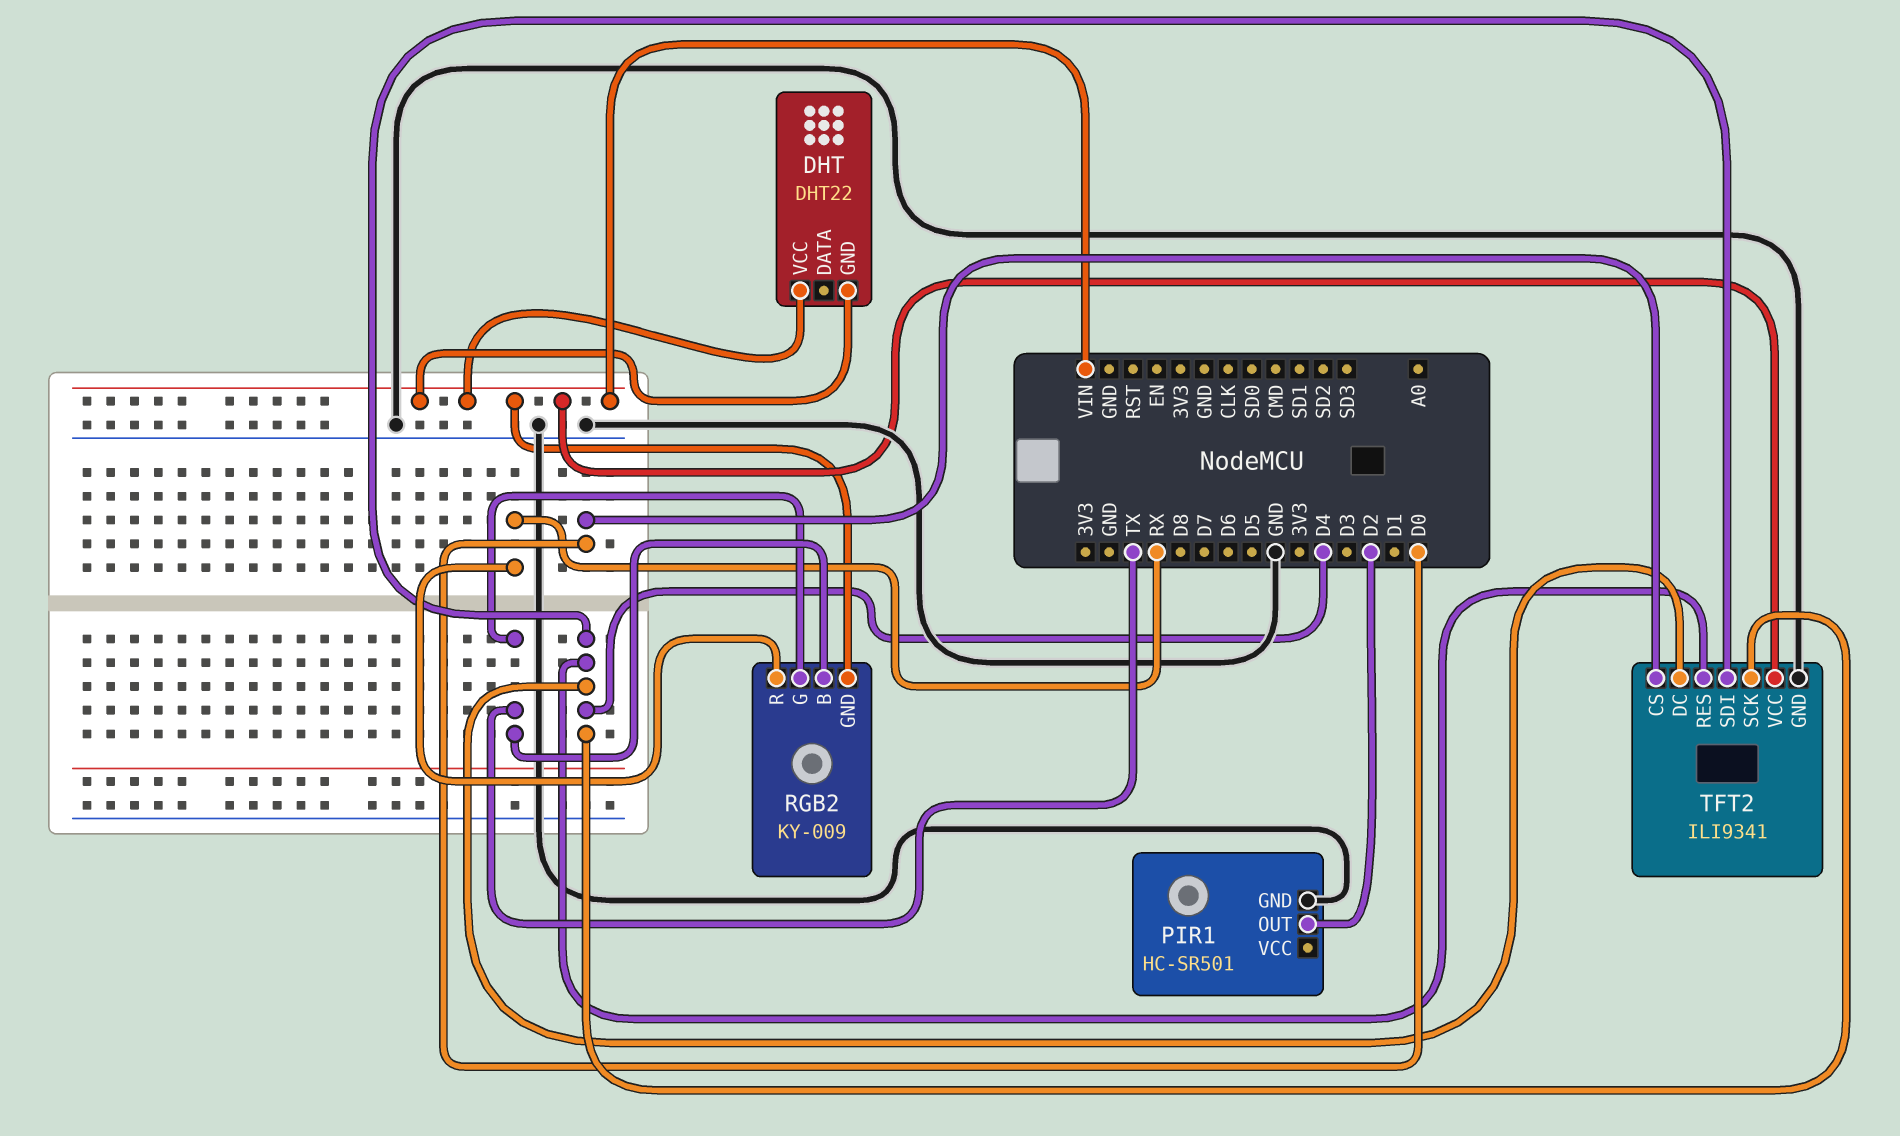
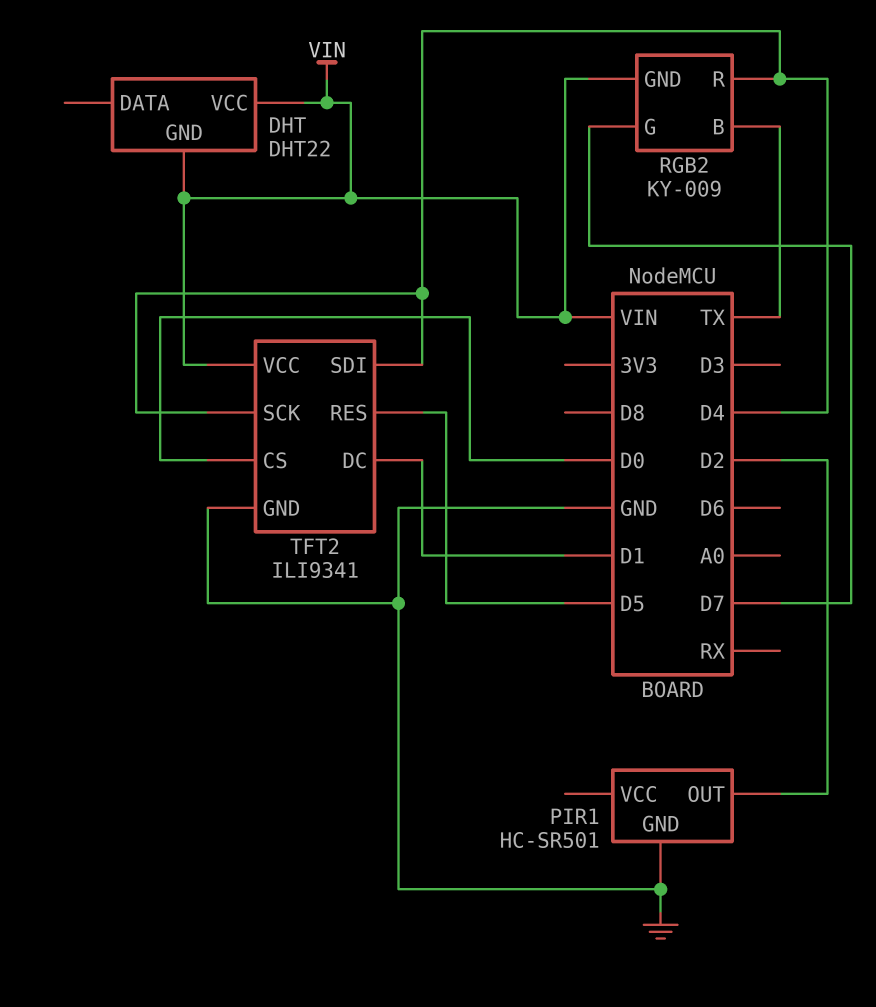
RGB2 pin G: TX -> D7
RGB2 pin R: RX -> D4
TFT2 pin DC: D4 -> D1
TFT2 pin RES: D4 -> D5

